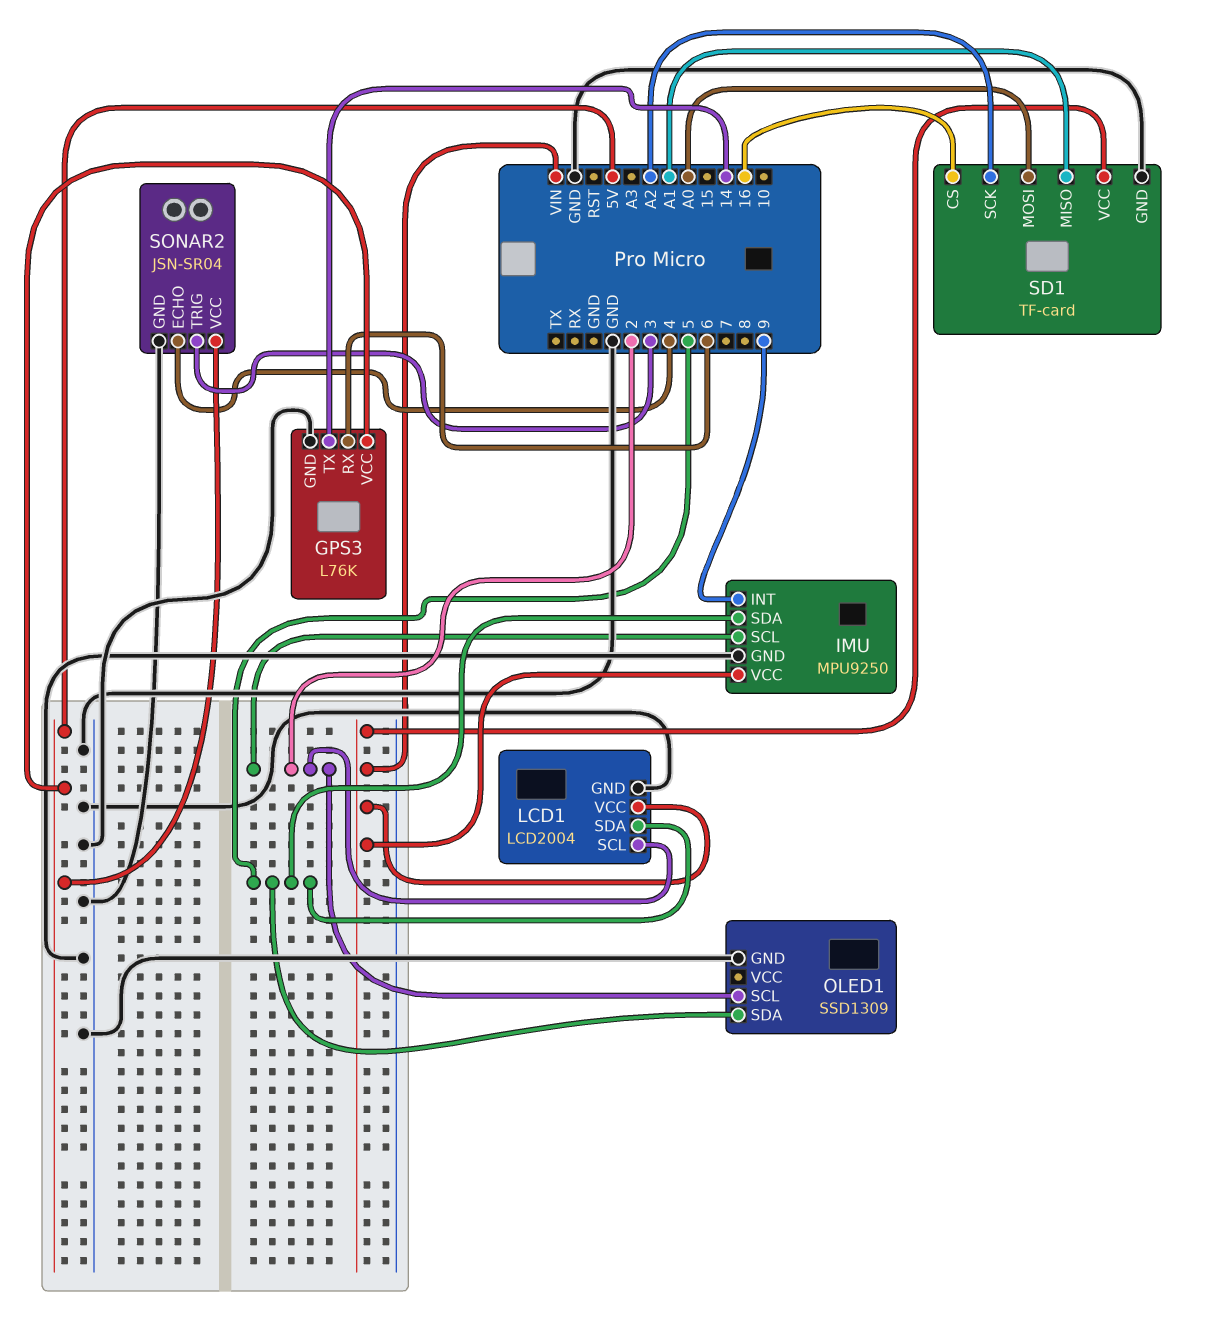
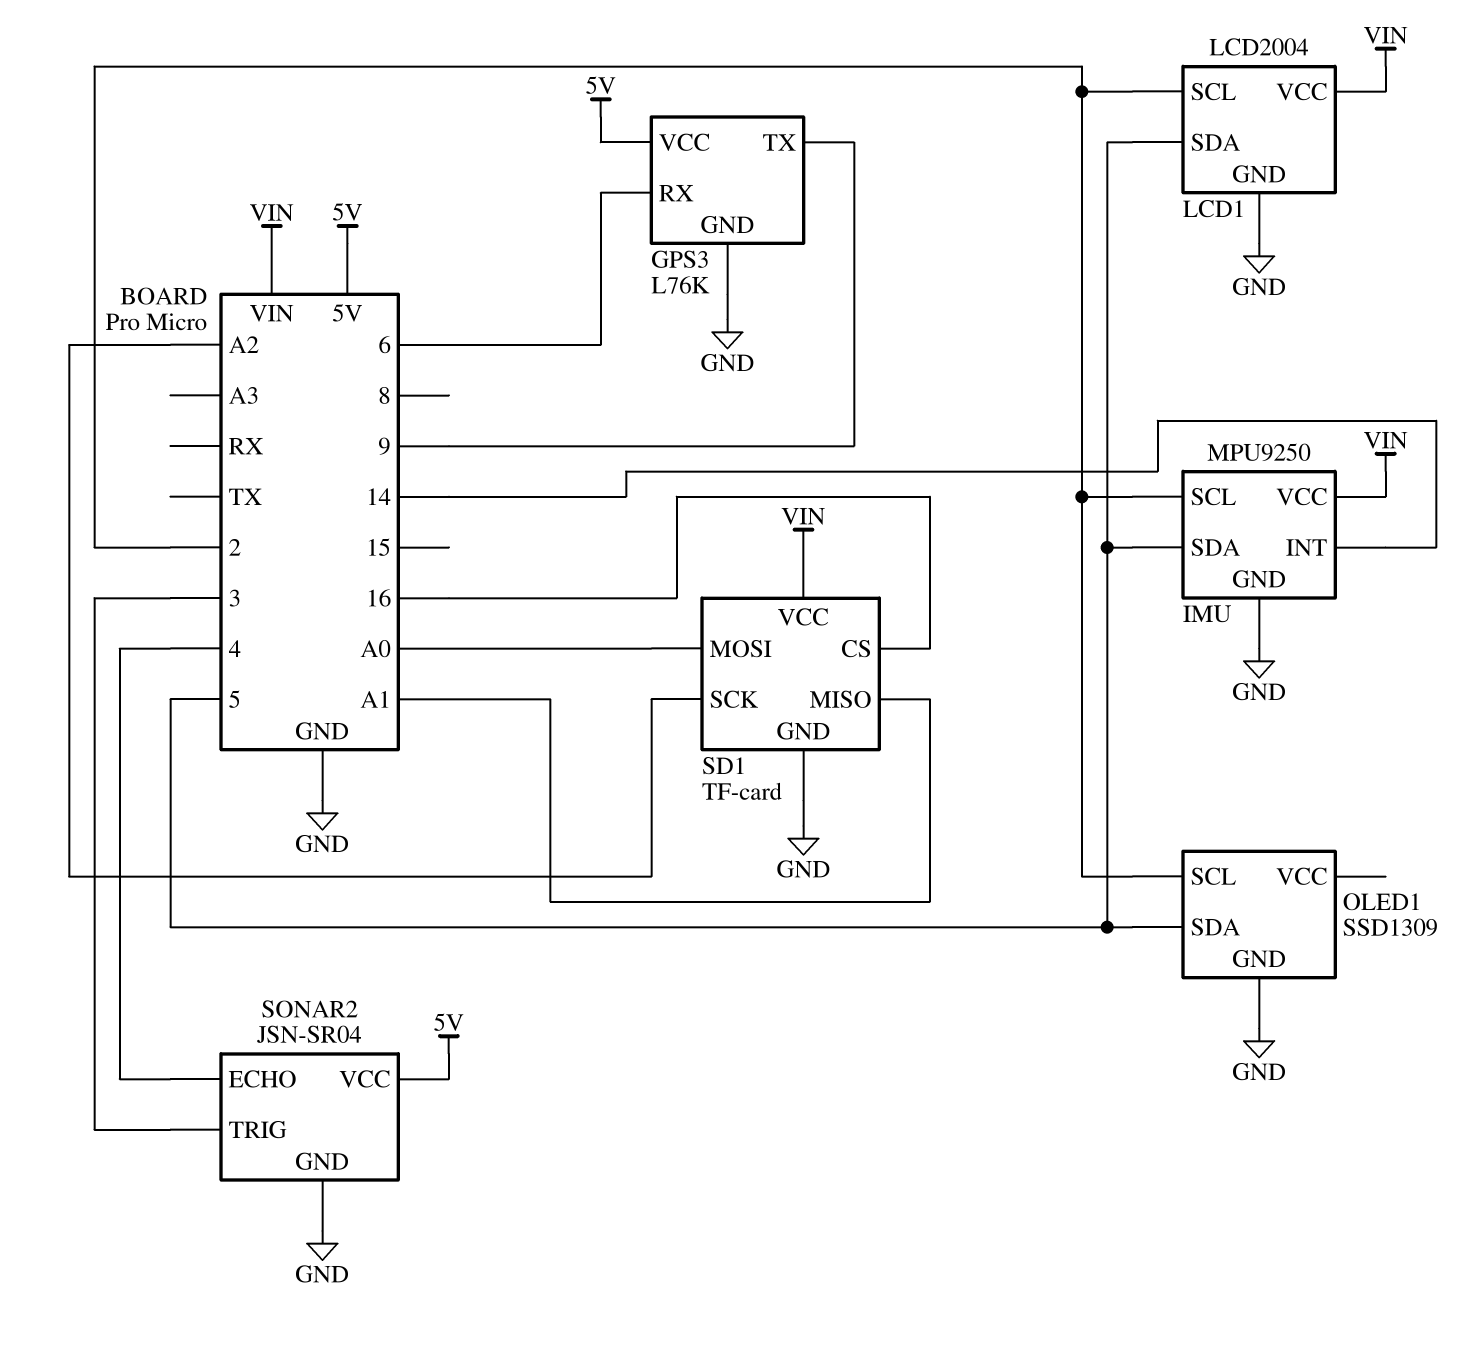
GPS3 pin TX: 14 -> 9
IMU pin INT: 9 -> 14

